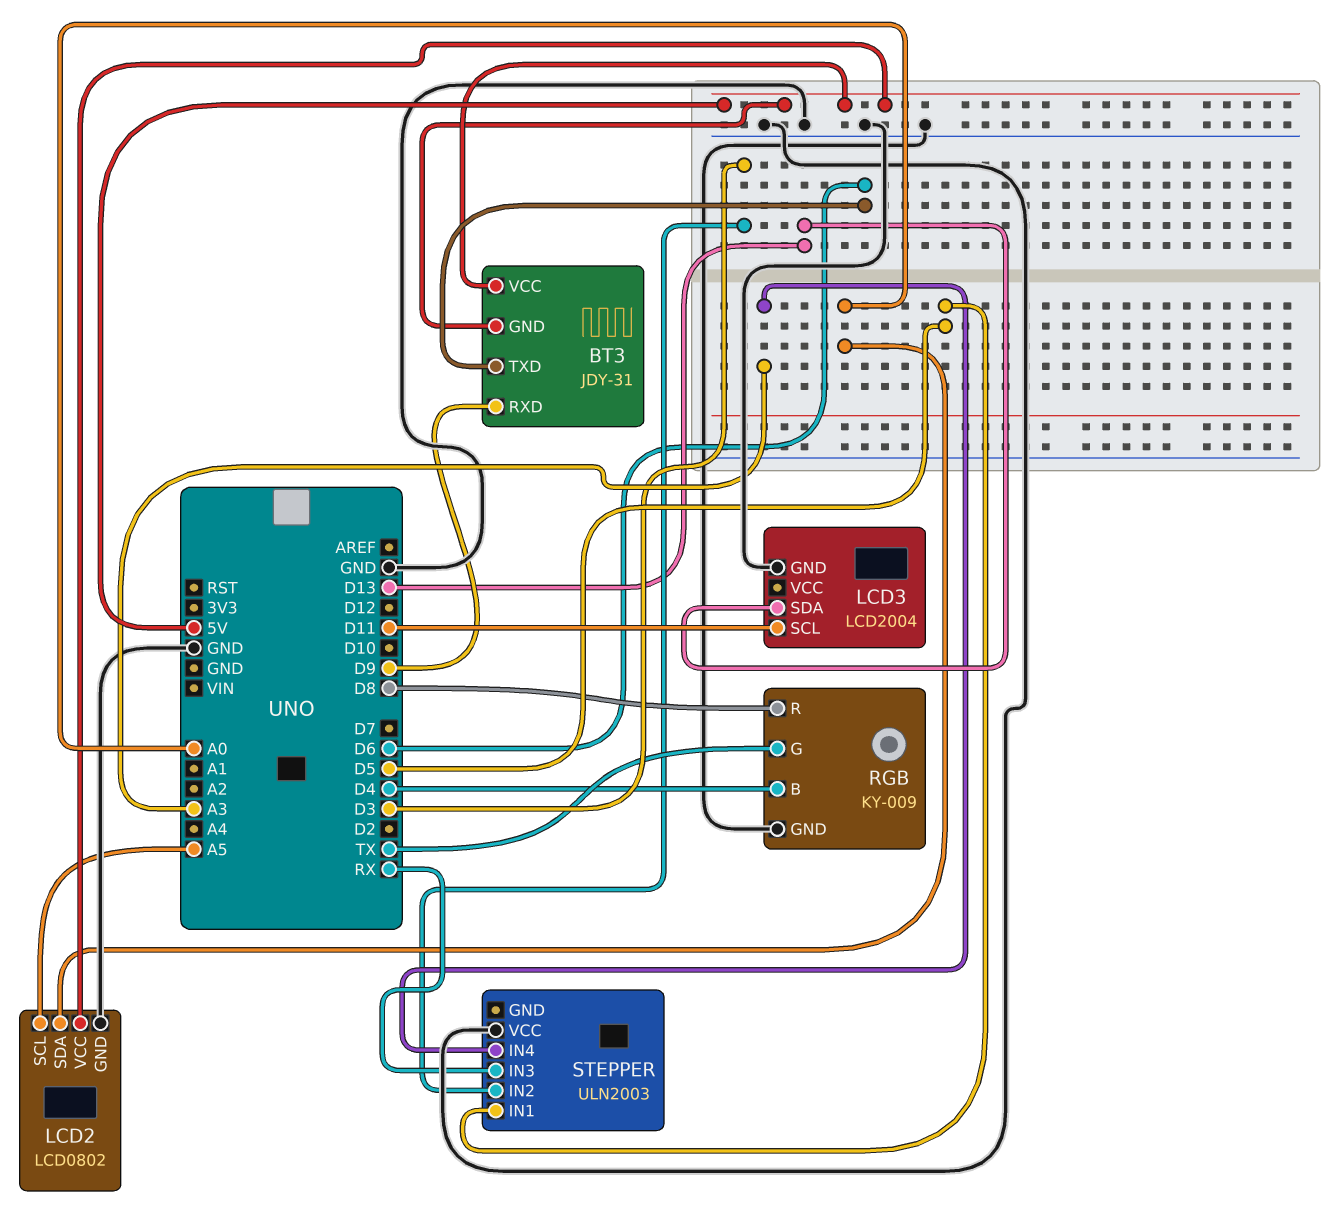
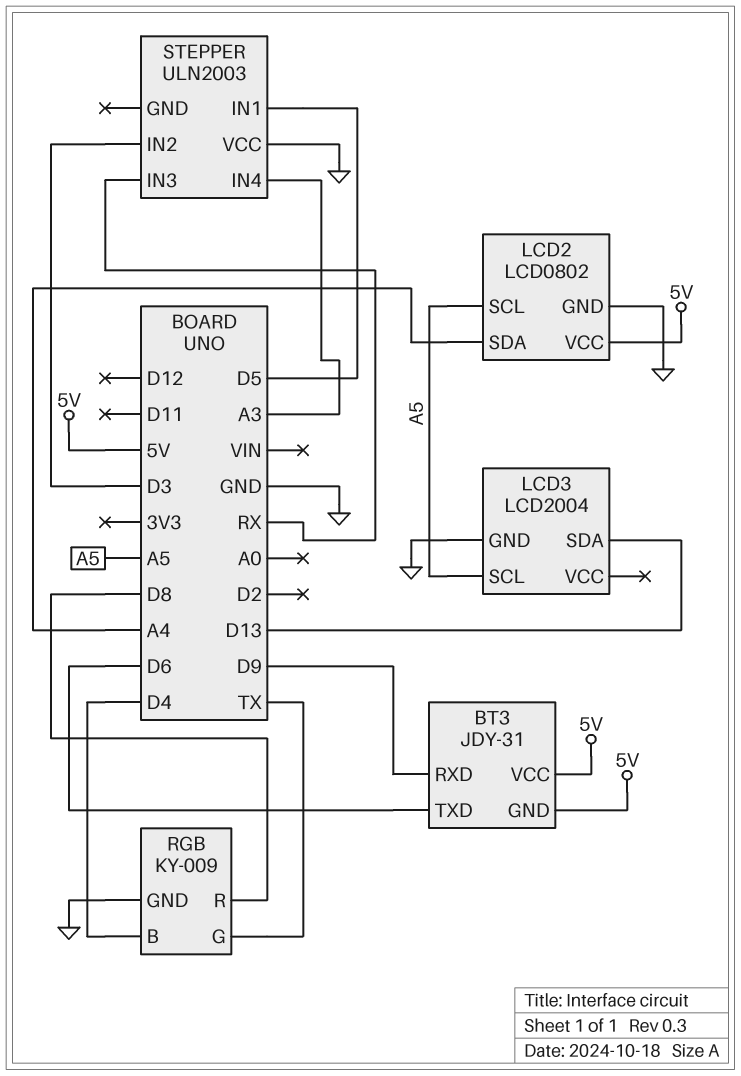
LCD2 pin SDA: A0 -> A4
LCD3 pin SCL: D11 -> A5

